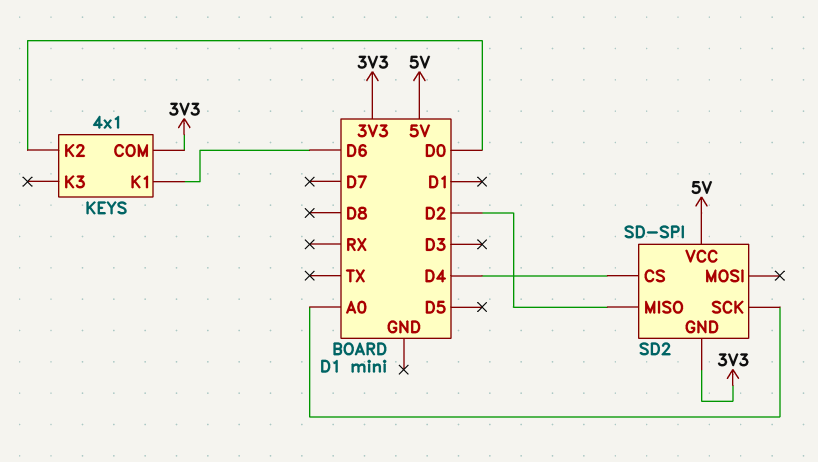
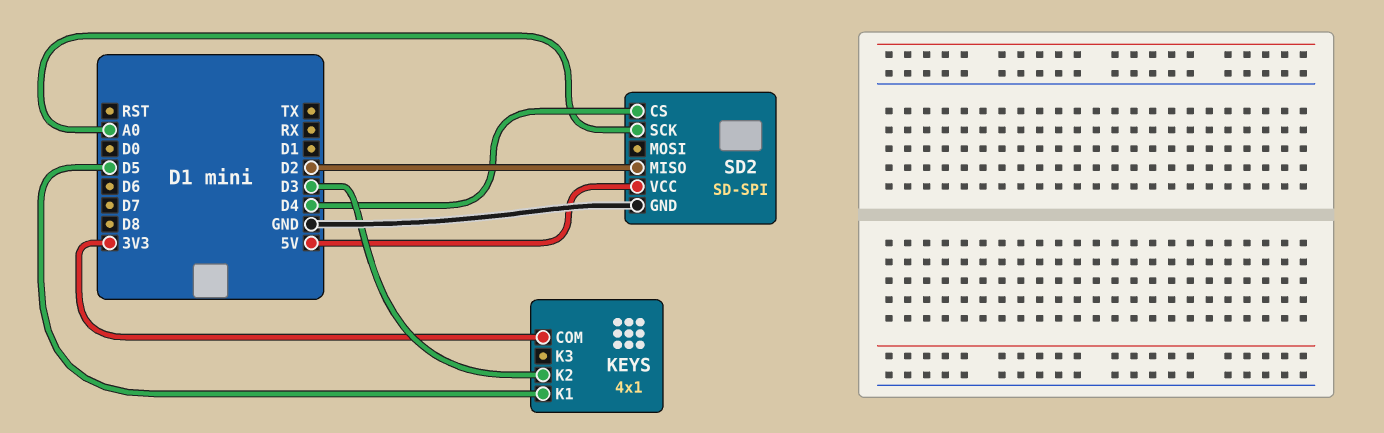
KEYS pin K1: D6 -> D5
KEYS pin K2: D0 -> D3
SD2 pin GND: 3V3 -> GND

